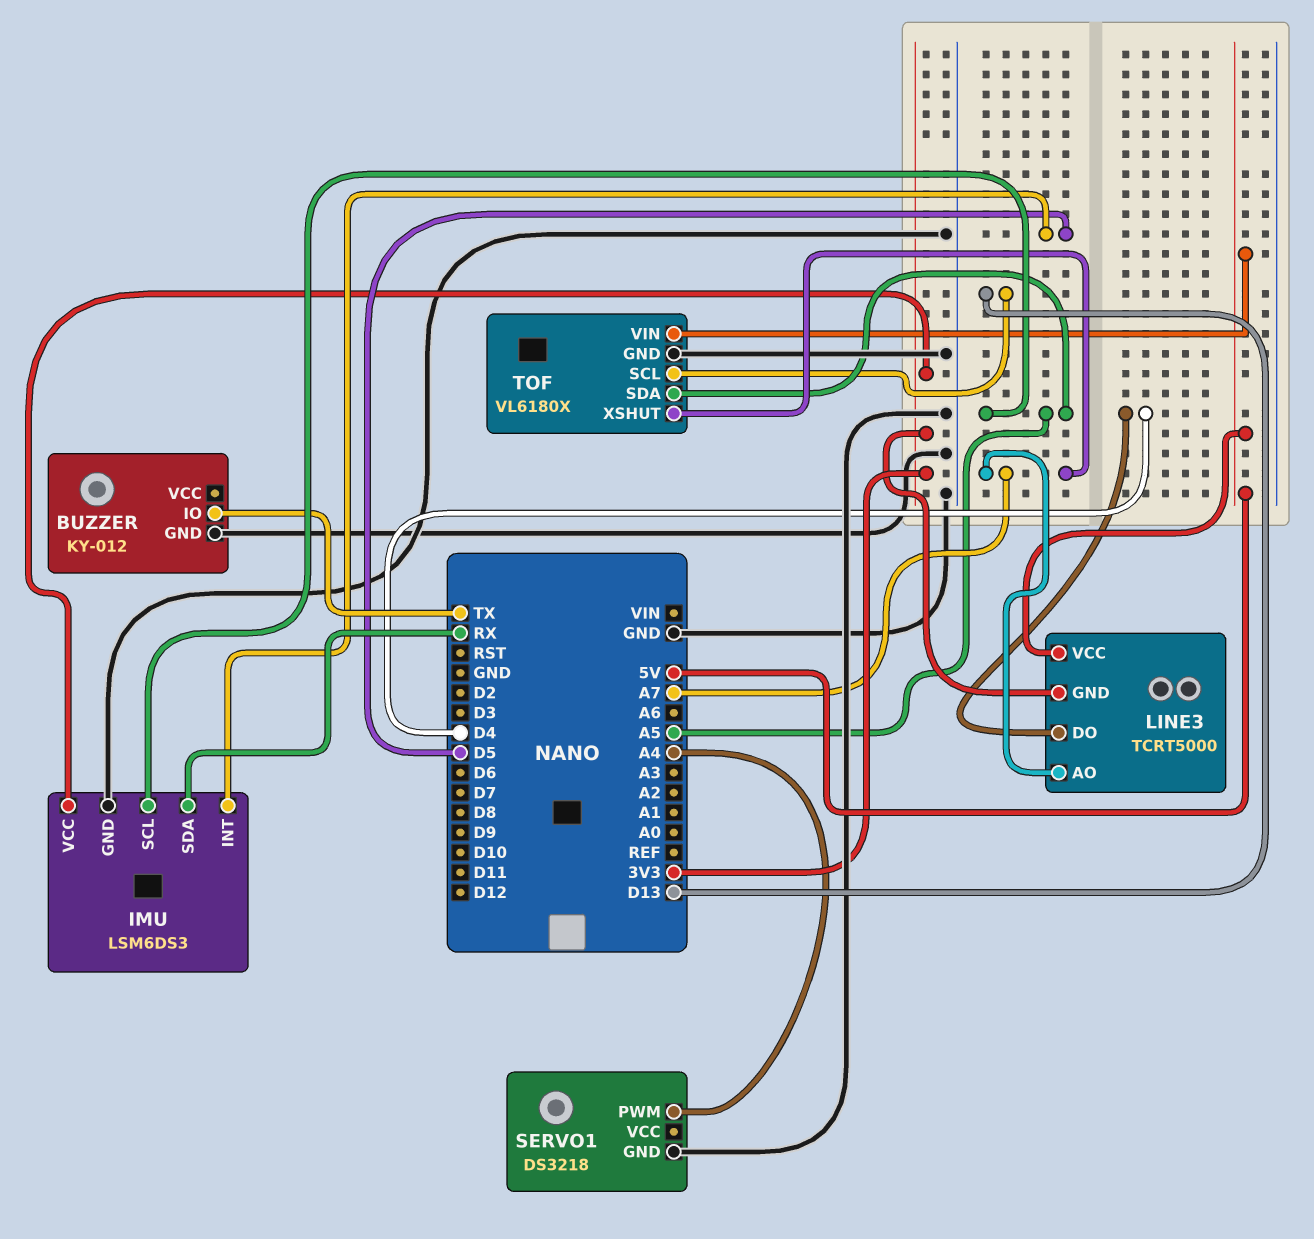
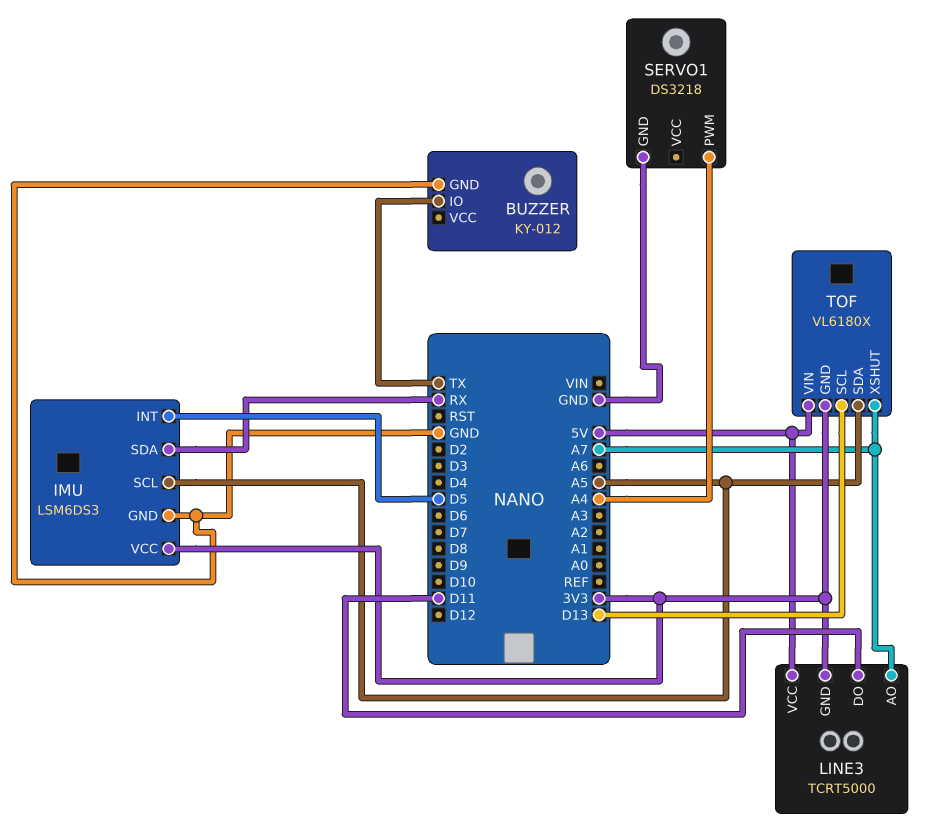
LINE3 pin DO: D4 -> D11
TOF pin GND: GND -> 3V3

